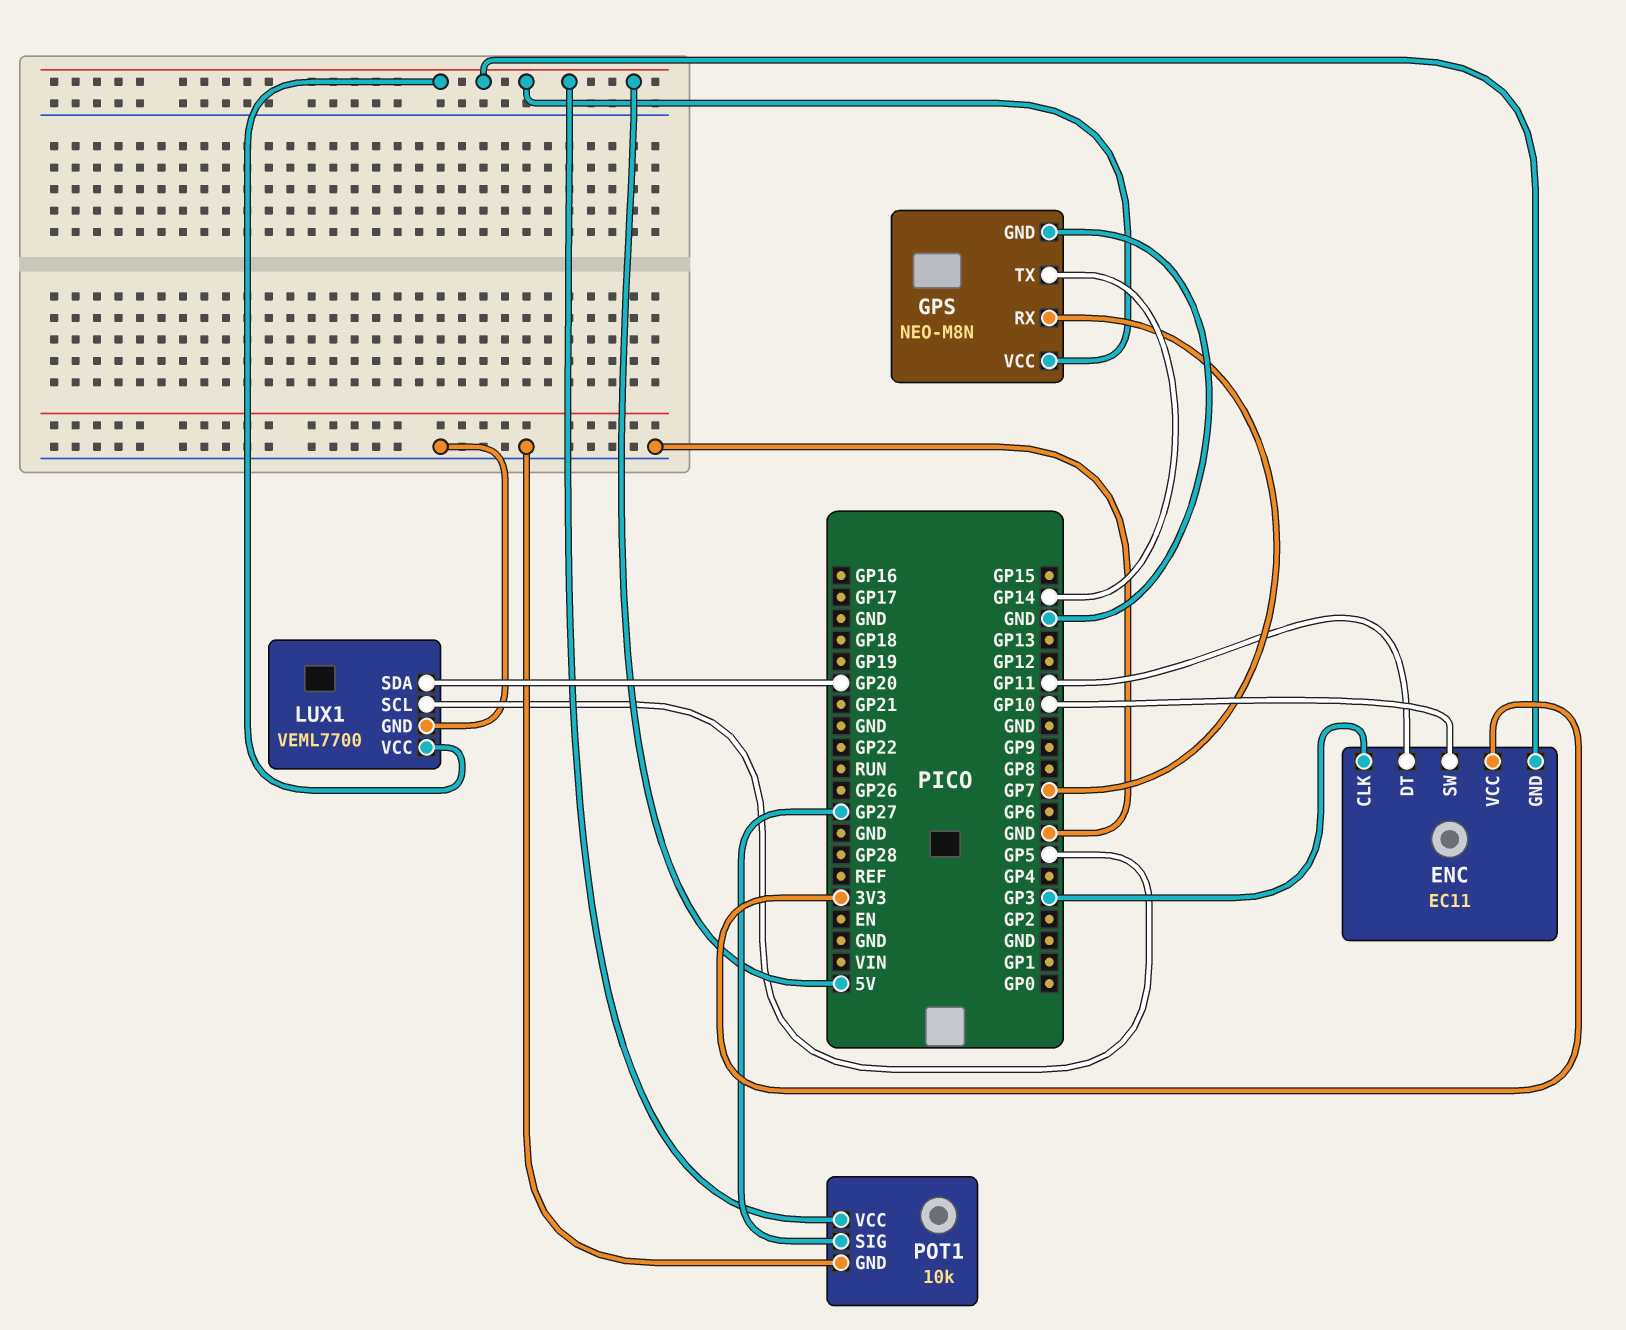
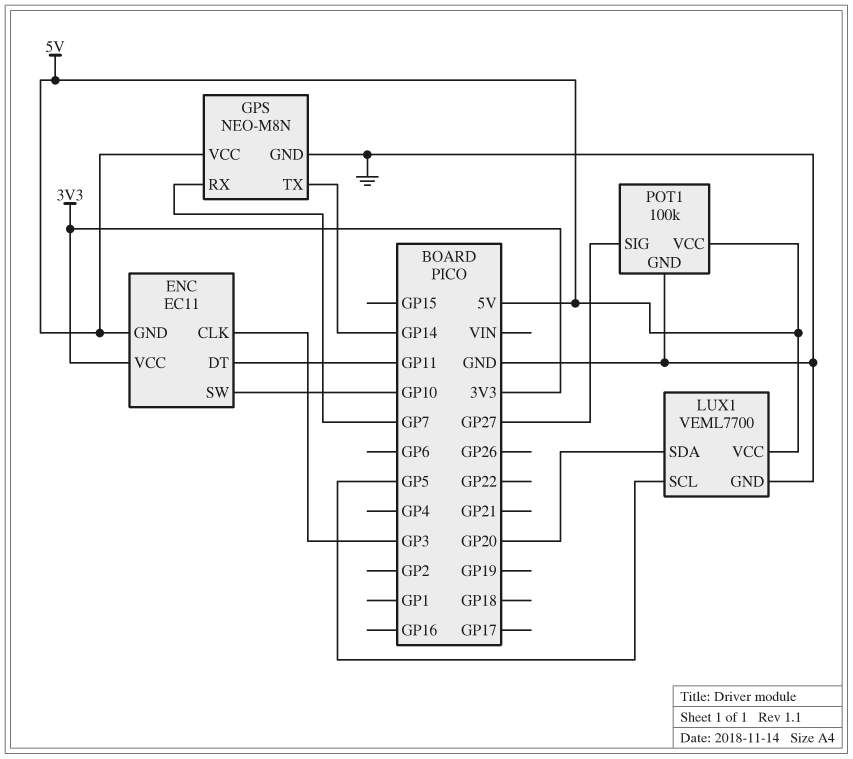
POT1: 10k -> 100k

